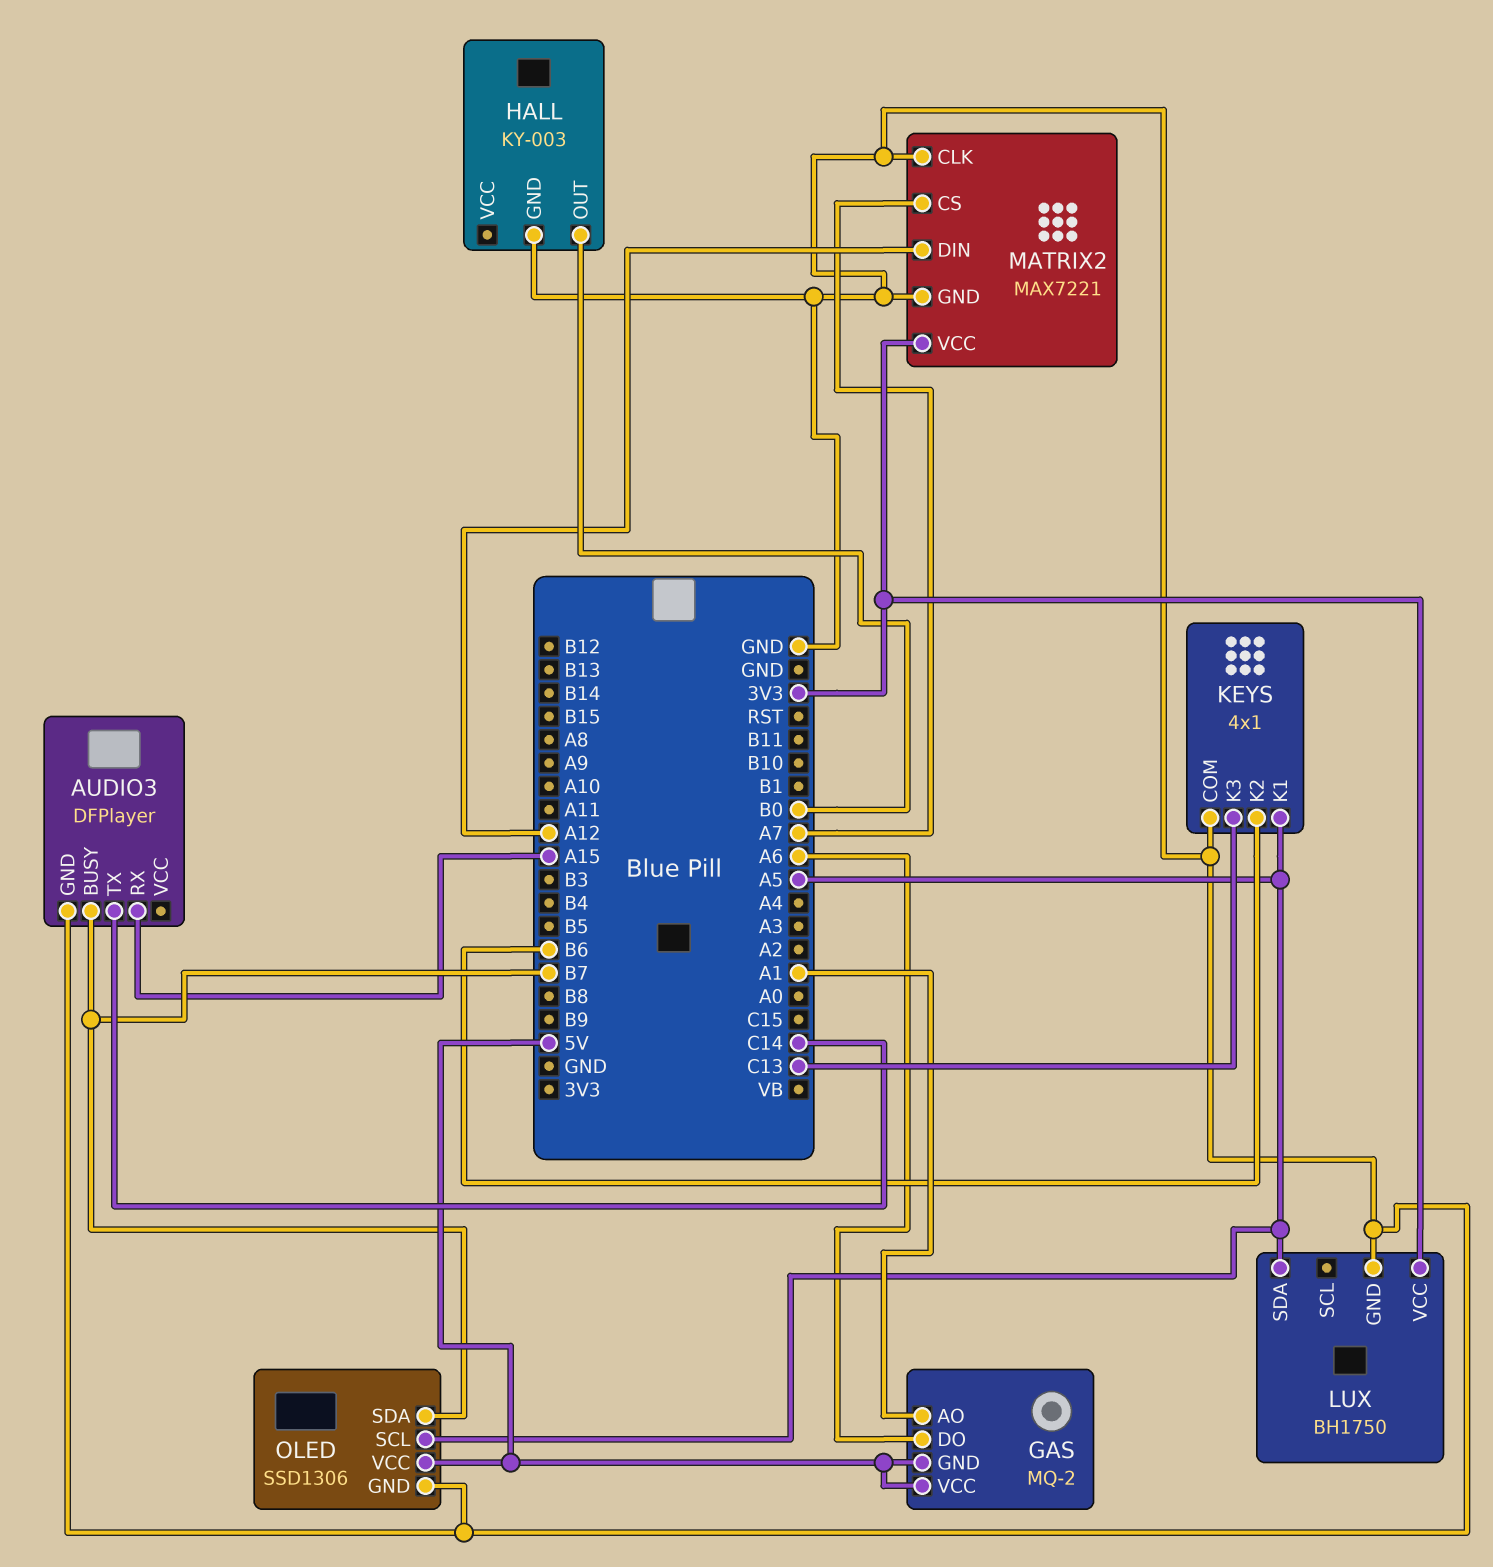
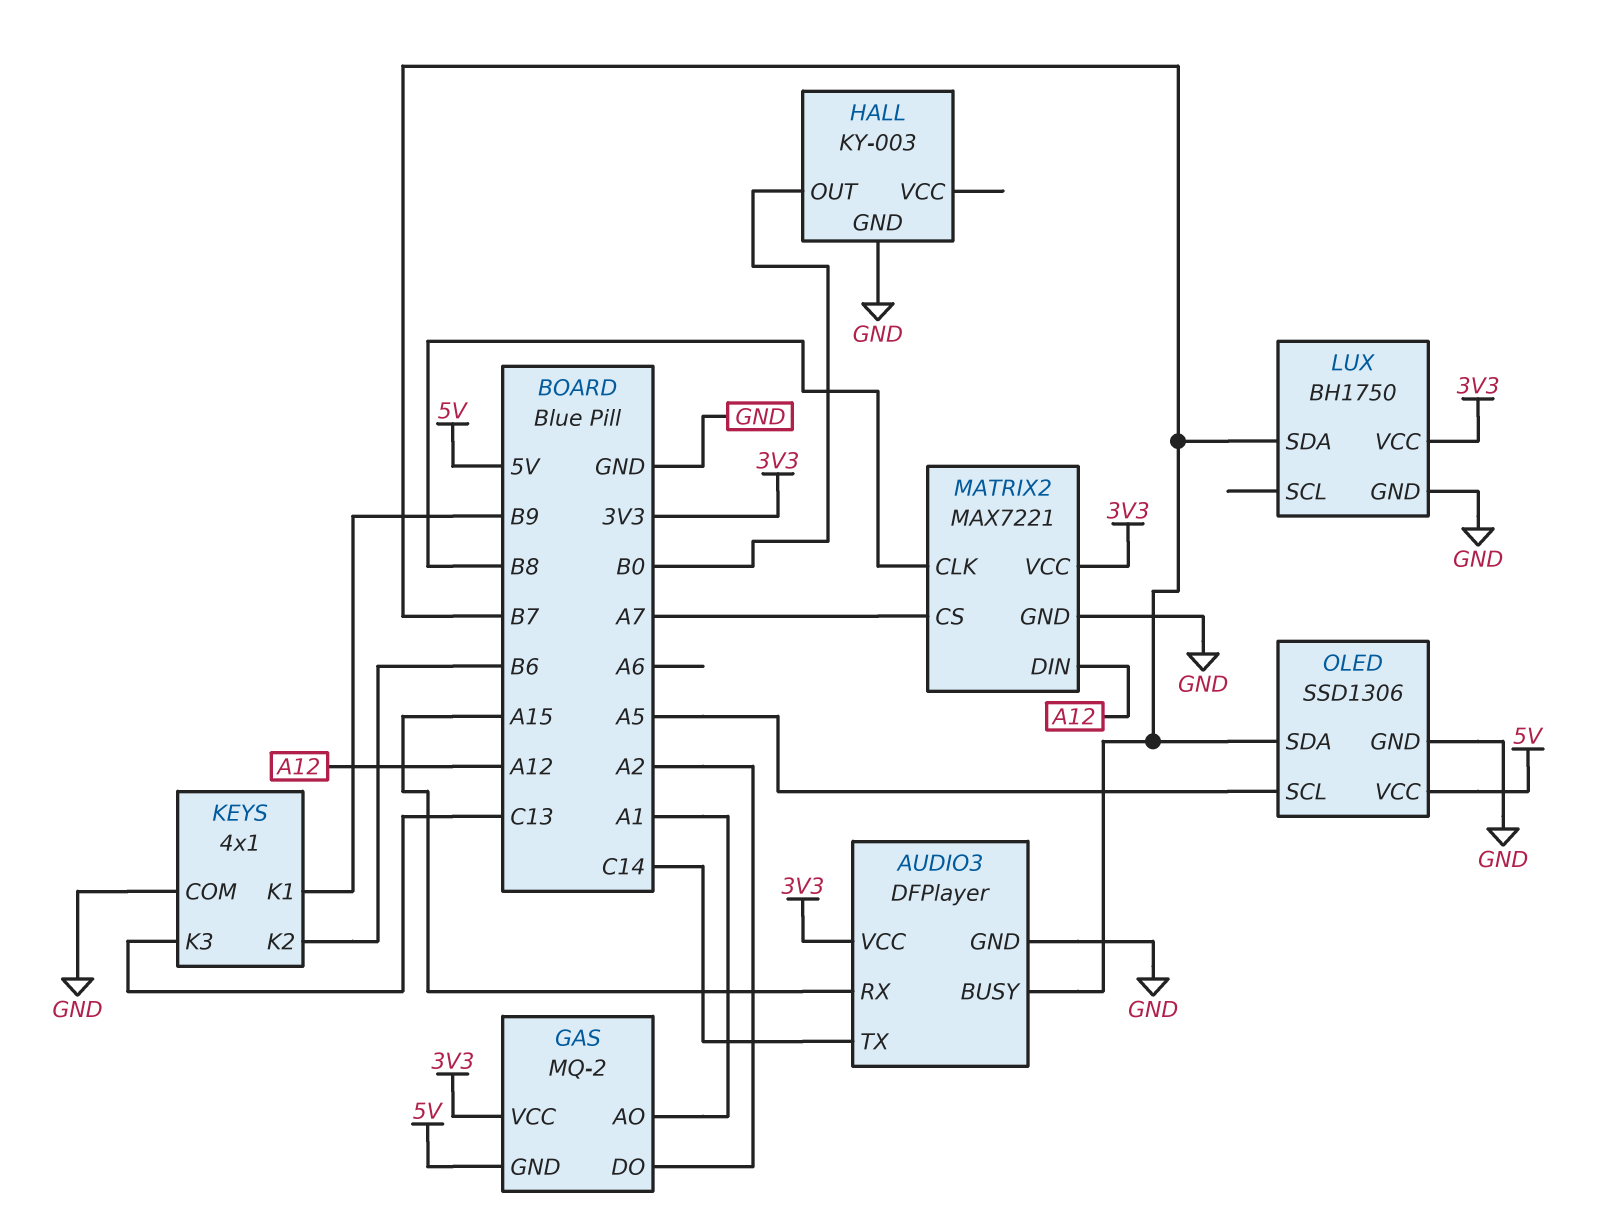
AUDIO3 pin VCC: none -> 3V3
GAS pin DO: A6 -> A2
GAS pin VCC: 5V -> 3V3
KEYS pin K1: A5 -> B9
LUX pin SDA: A5 -> B7
MATRIX2 pin CLK: GND -> B8

